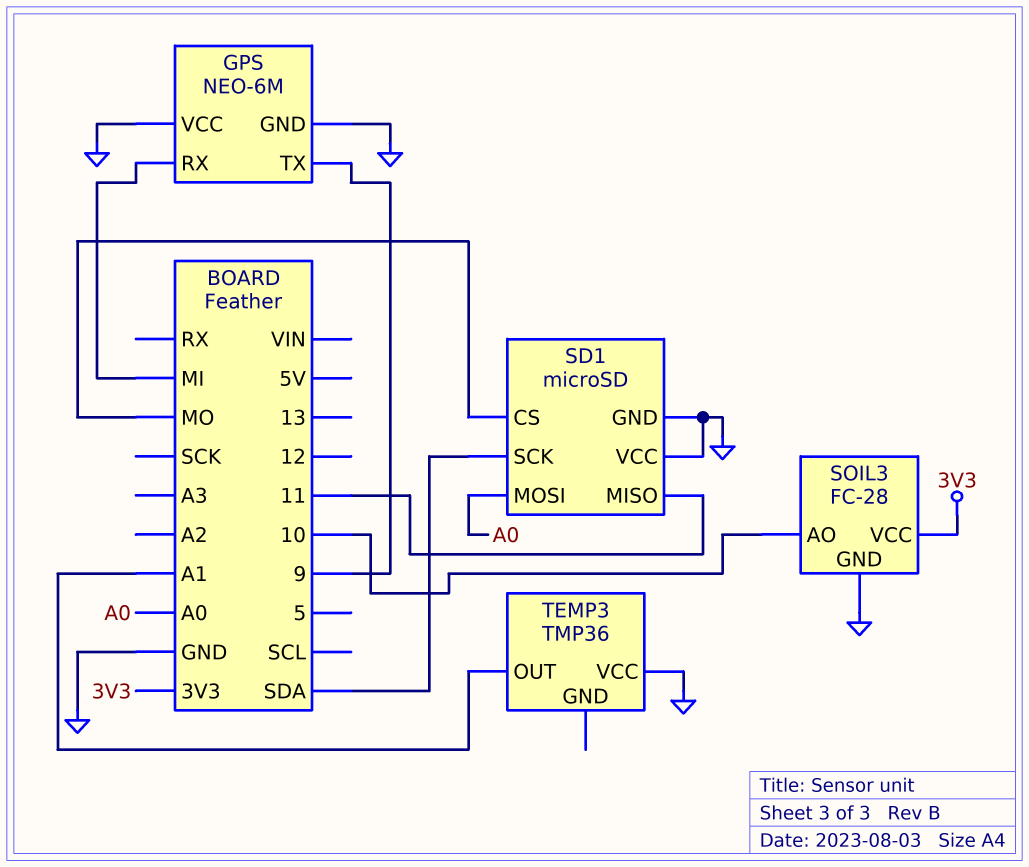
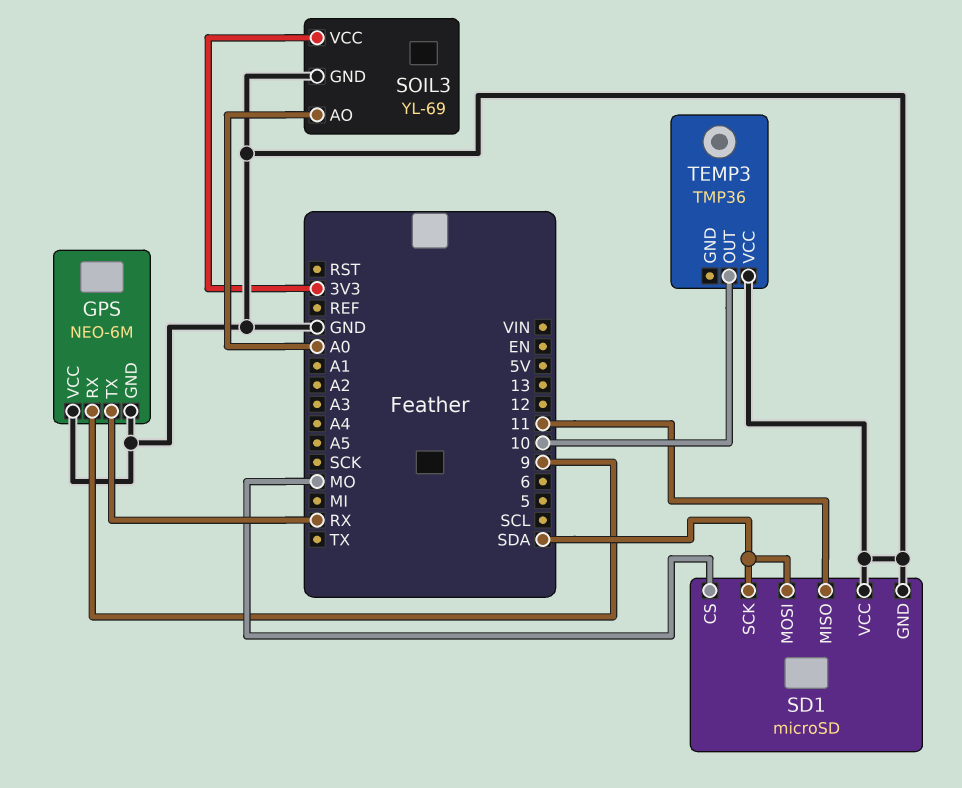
GPS pin RX: MI -> 9
GPS pin TX: 9 -> RX
SD1 pin MOSI: A0 -> SDA
SOIL3: FC-28 -> YL-69
SOIL3 pin AO: 10 -> A0
TEMP3 pin OUT: A1 -> 10

